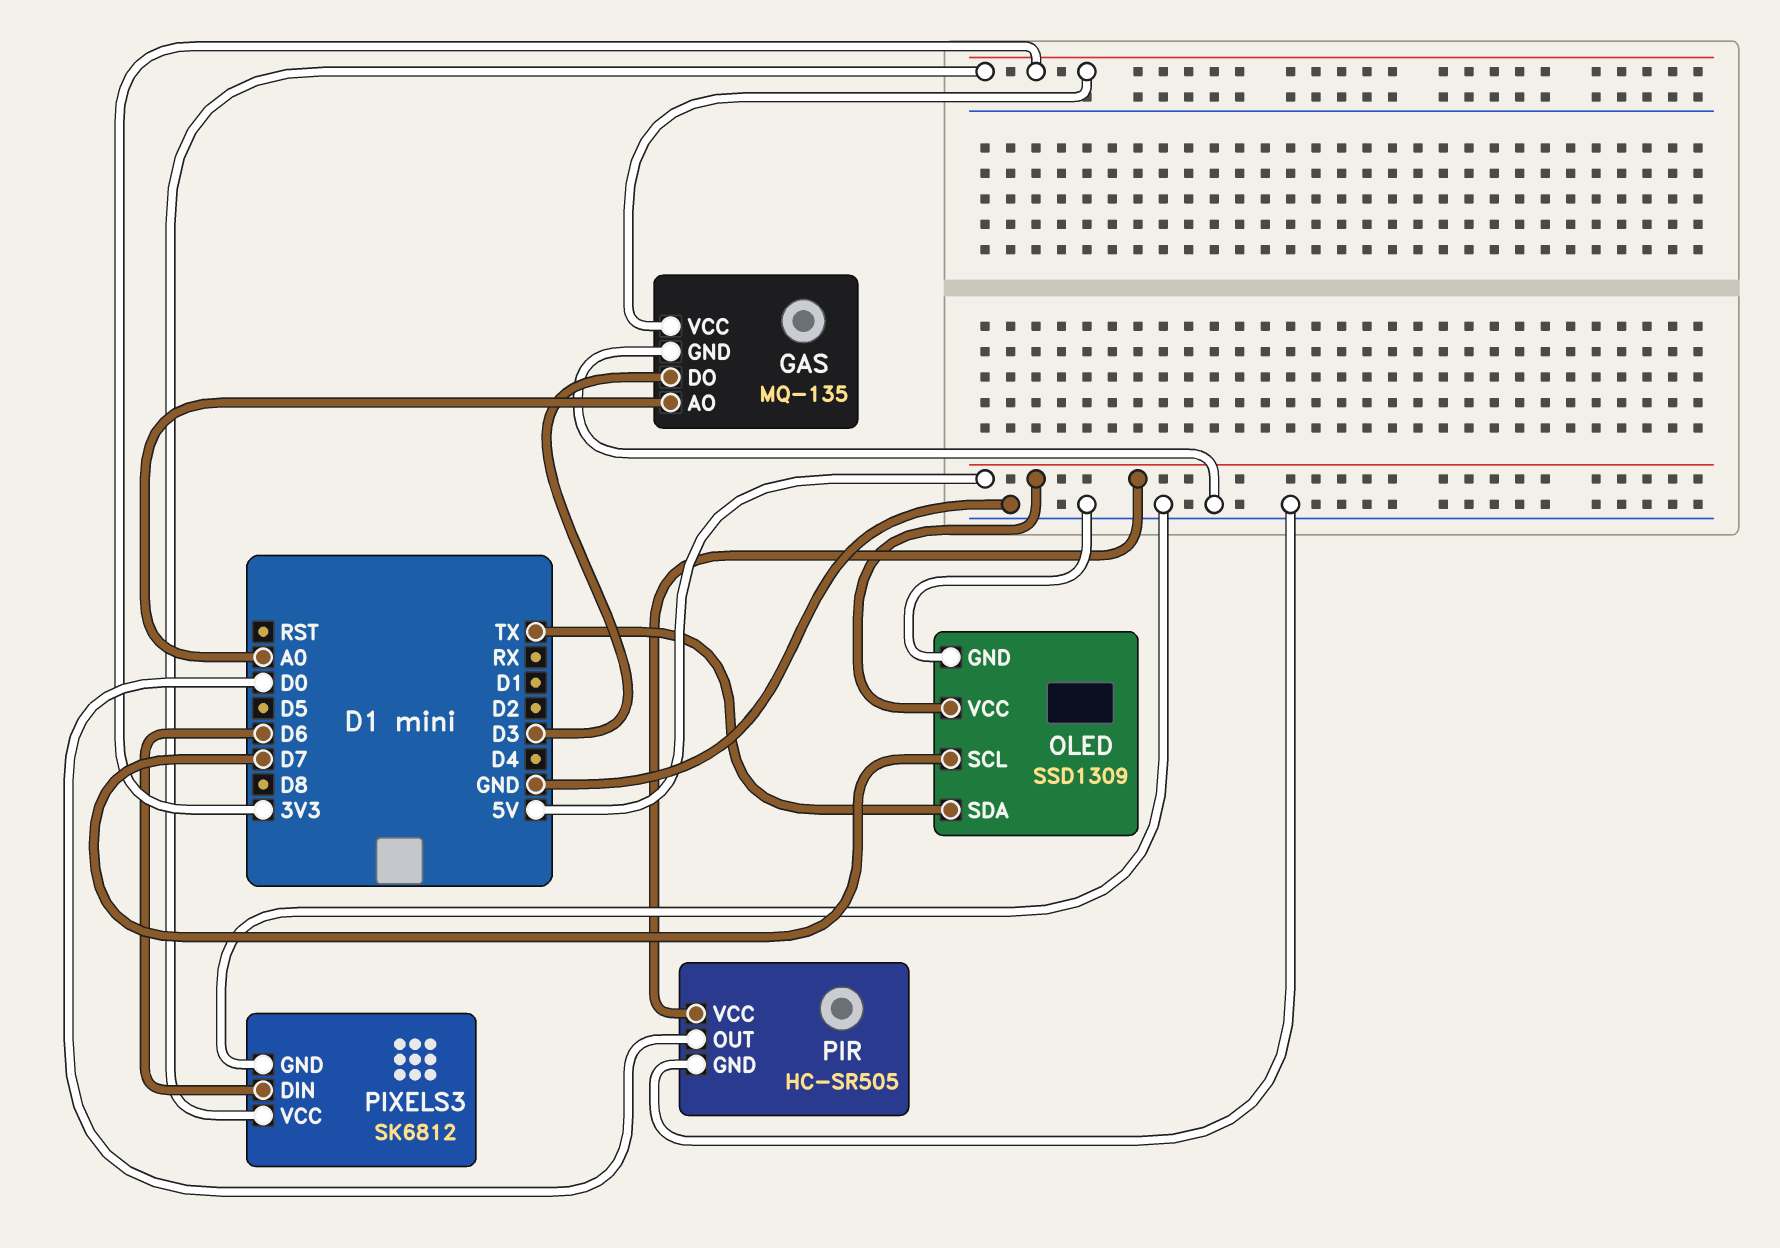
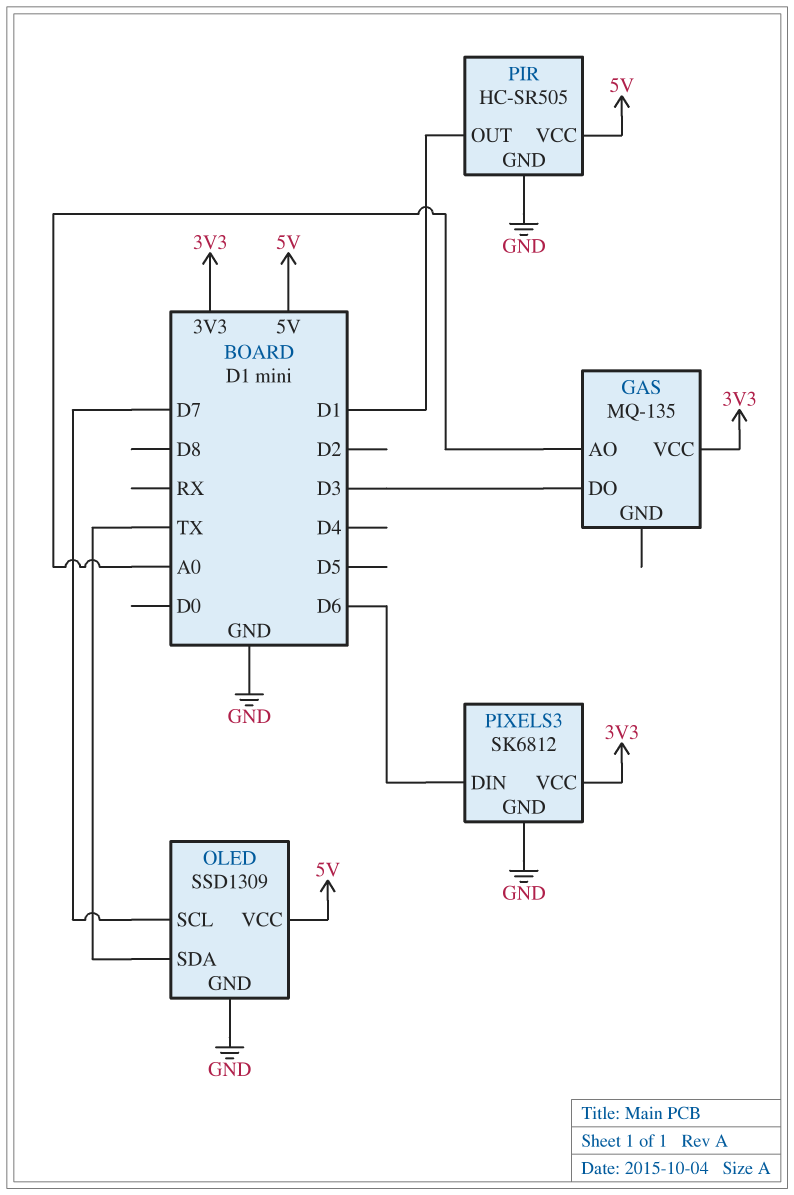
GAS pin GND: GND -> none
PIR pin OUT: D0 -> D1

